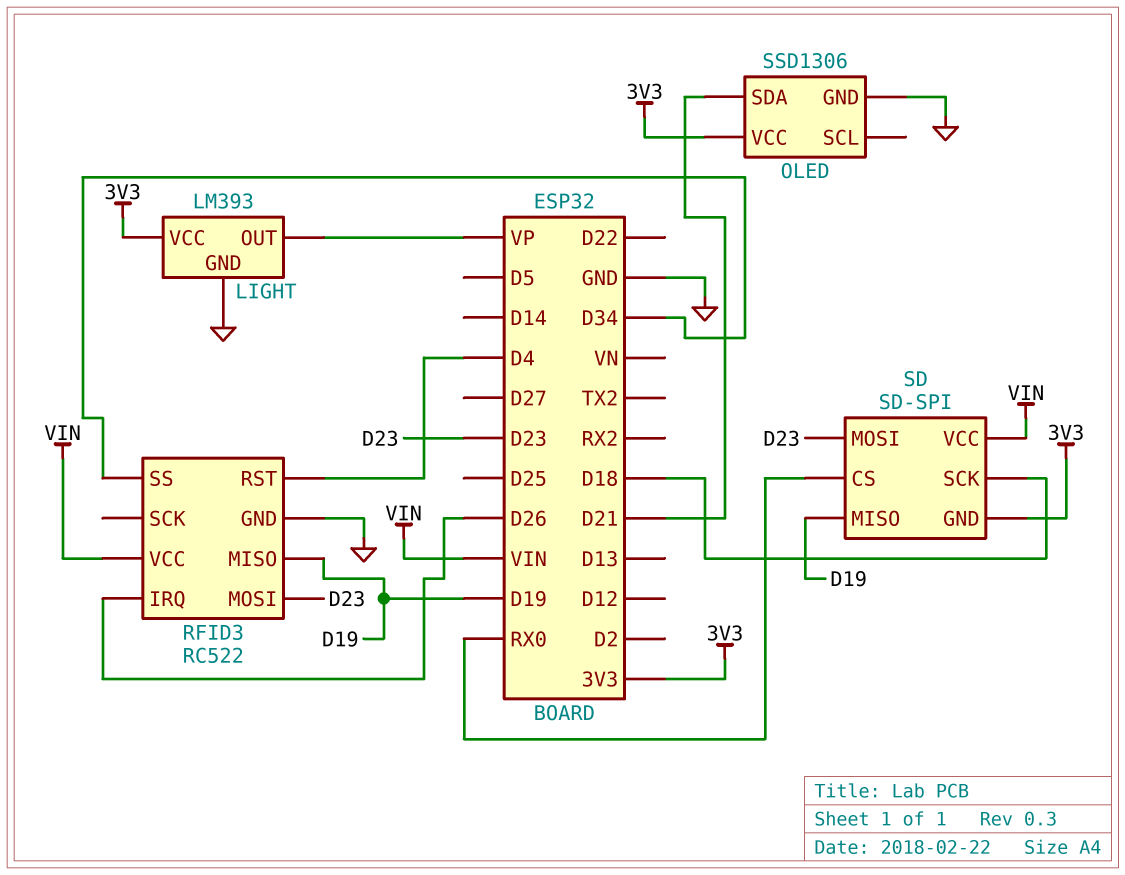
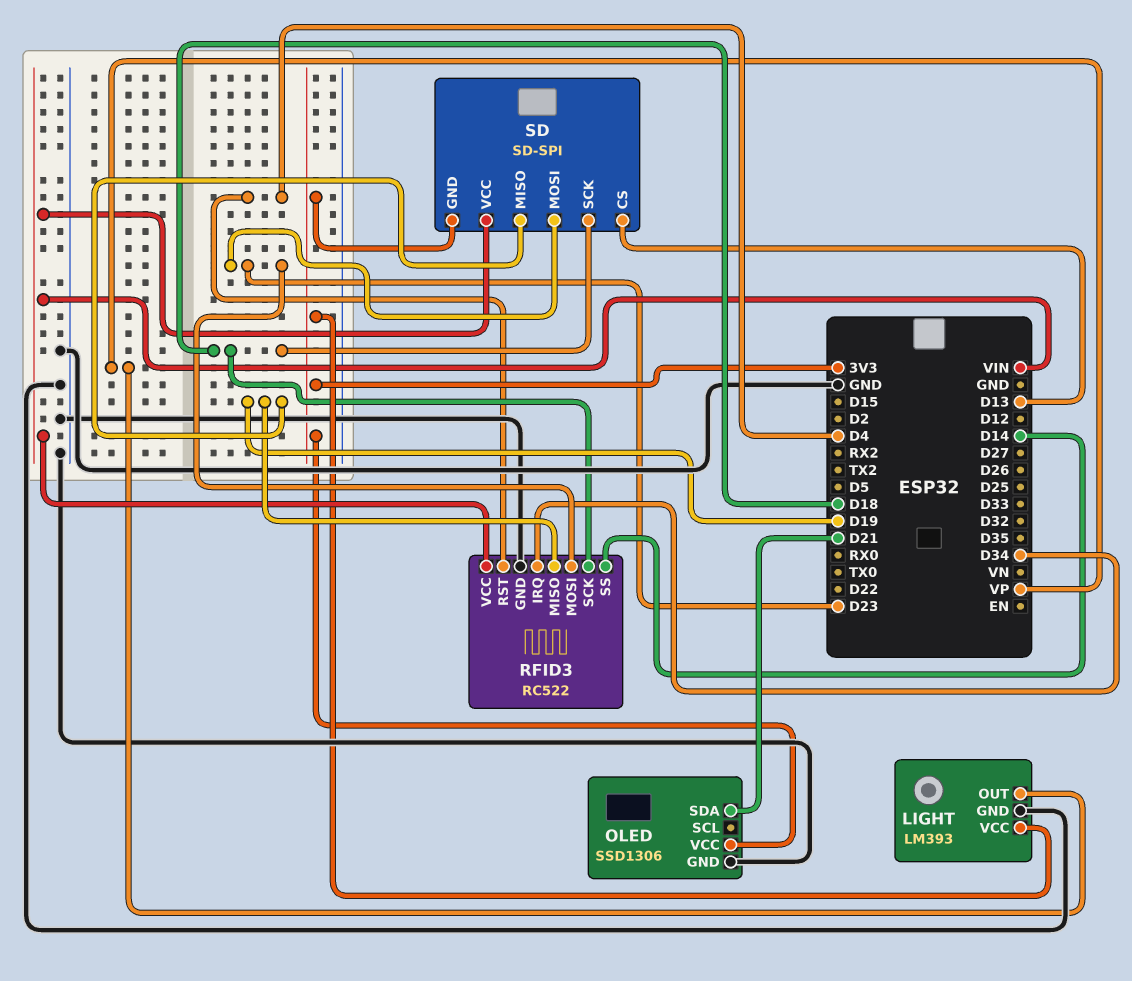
RFID3 pin IRQ: D26 -> D34
RFID3 pin SCK: none -> D18
RFID3 pin SS: D34 -> D14
SD pin CS: RX0 -> D13

